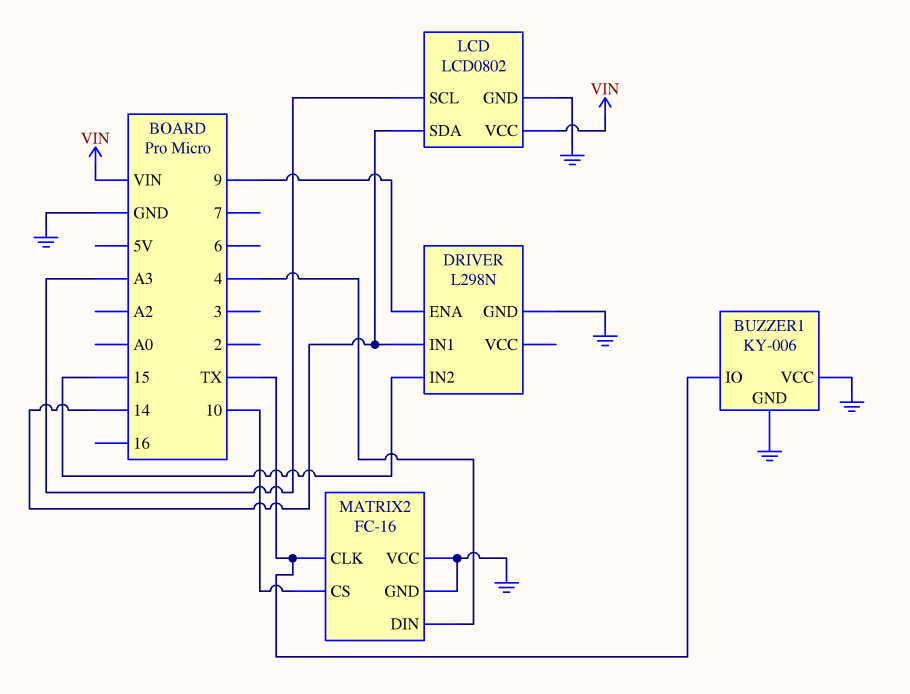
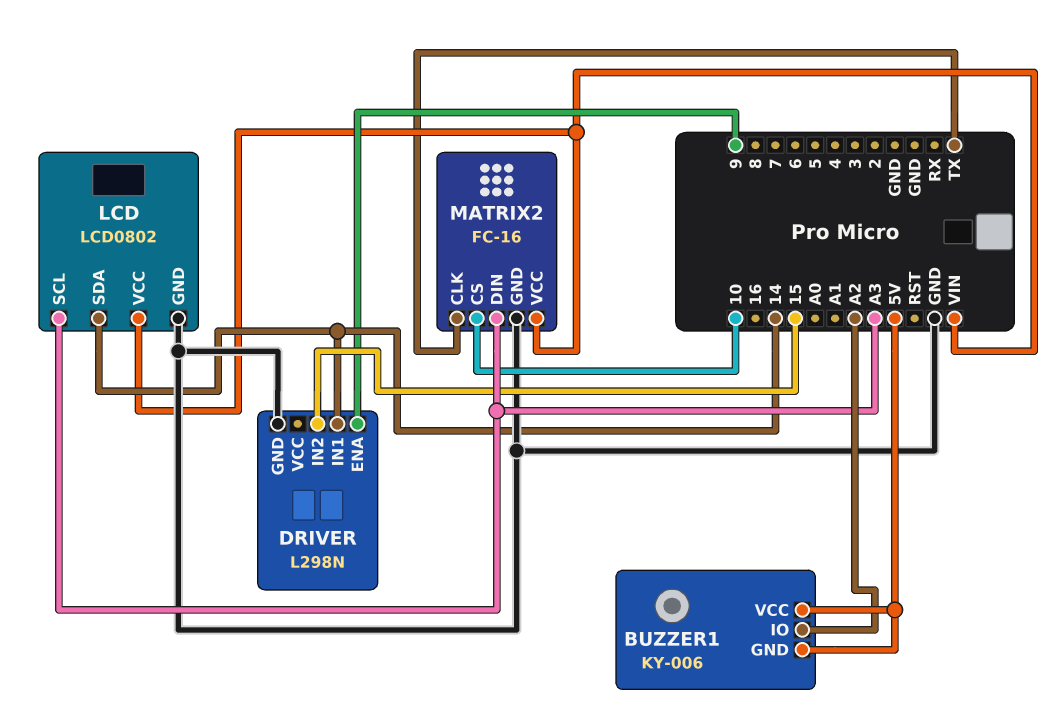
BUZZER1 pin GND: GND -> 5V
BUZZER1 pin IO: TX -> A2
BUZZER1 pin VCC: GND -> 5V
MATRIX2 pin DIN: 4 -> A3
MATRIX2 pin VCC: GND -> VIN

